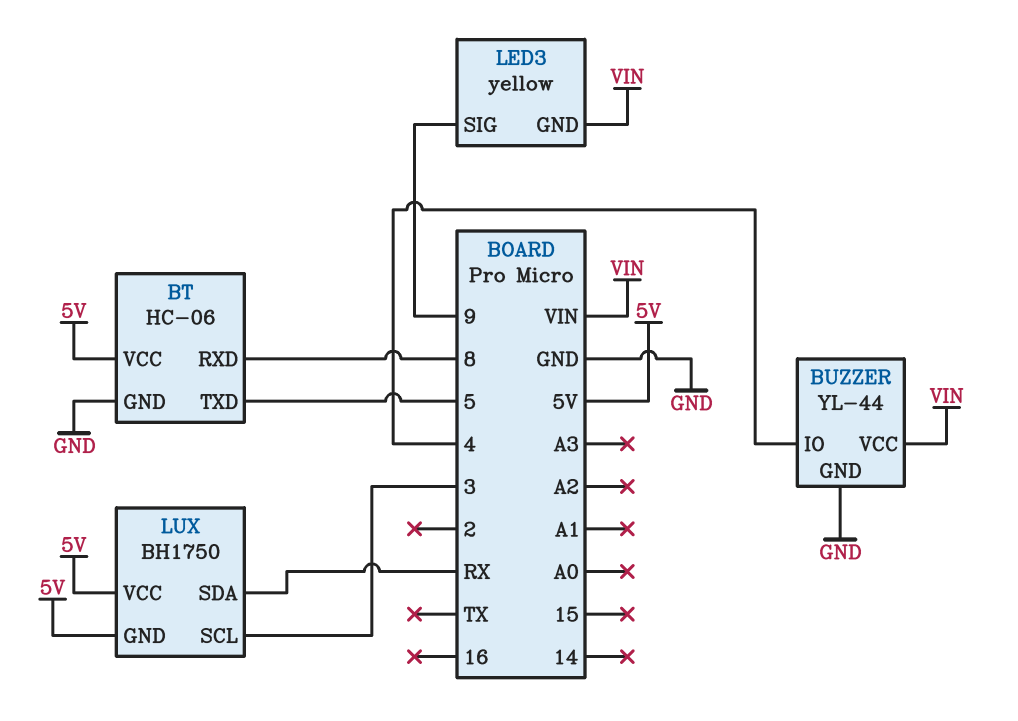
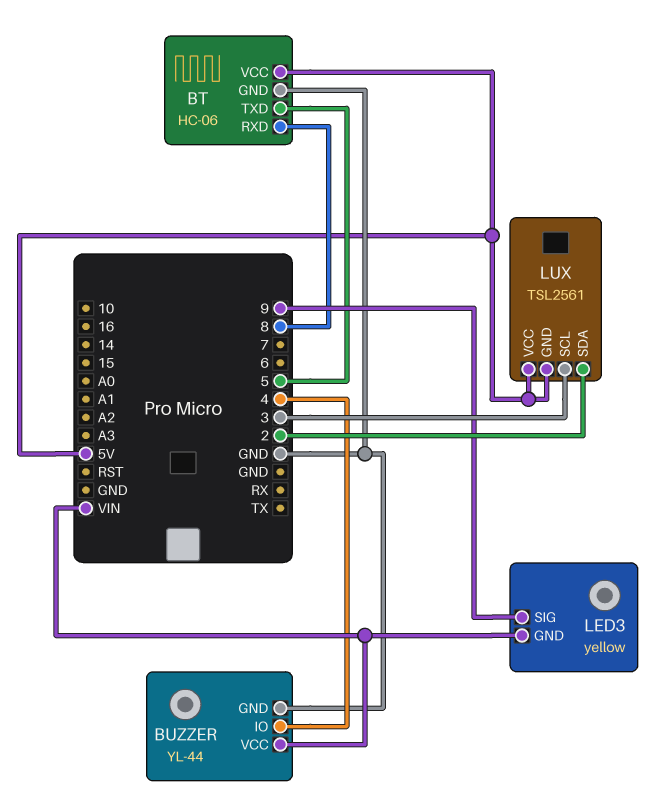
LUX: BH1750 -> TSL2561
LUX pin SDA: RX -> 2

